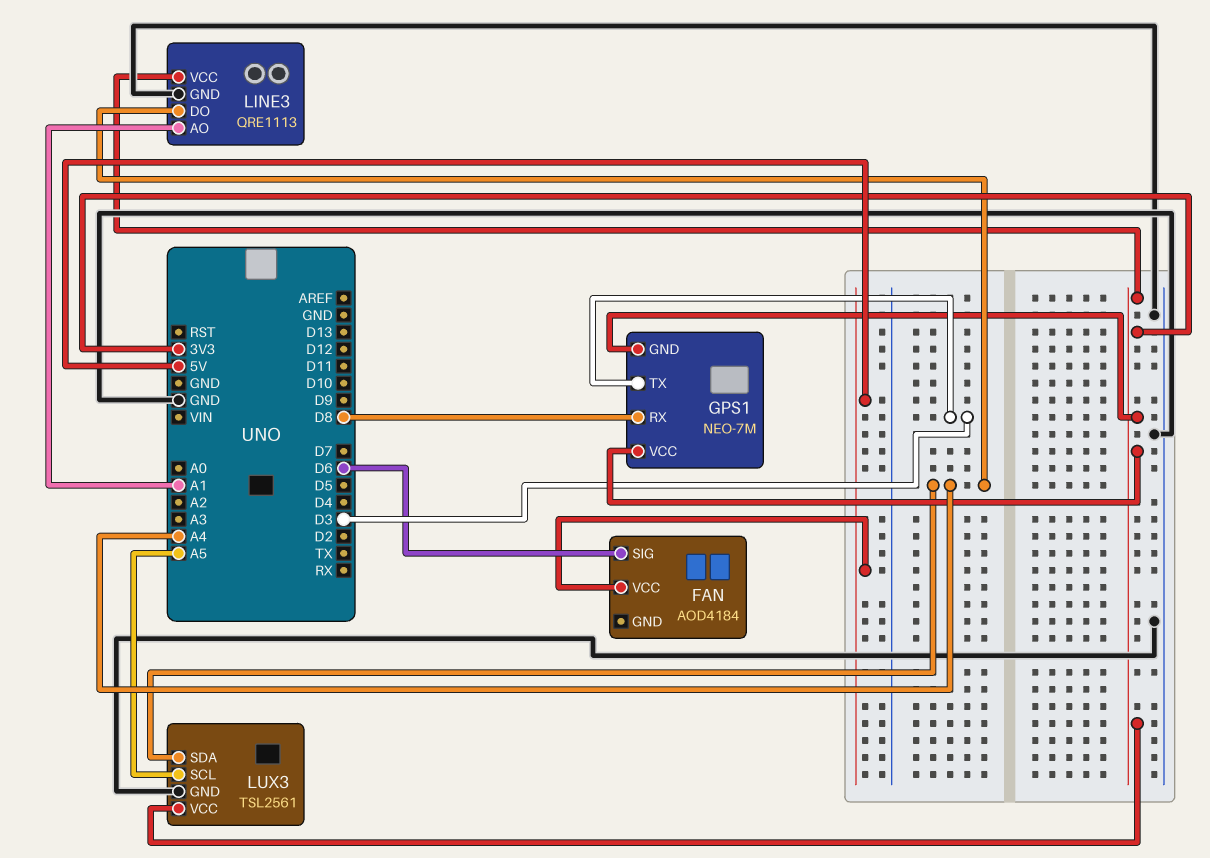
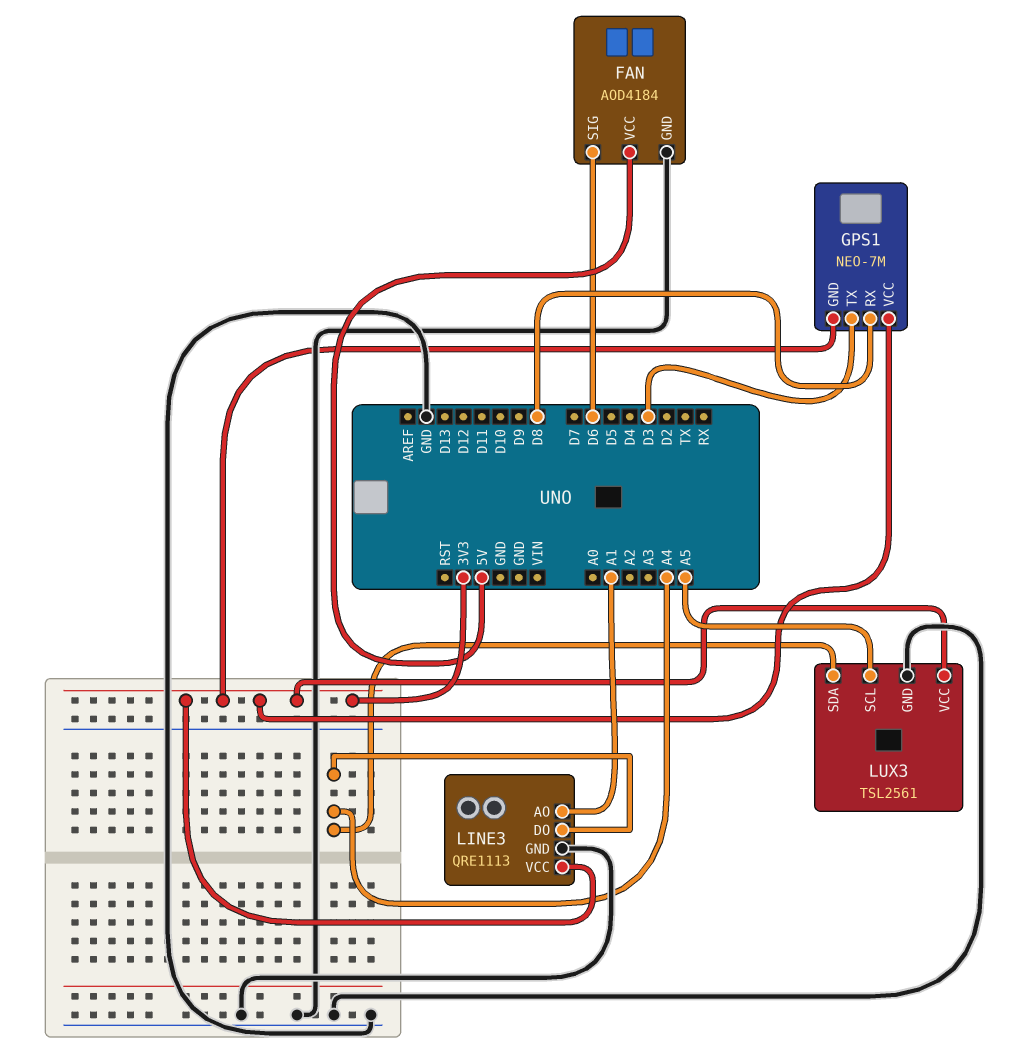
FAN pin GND: none -> GND

